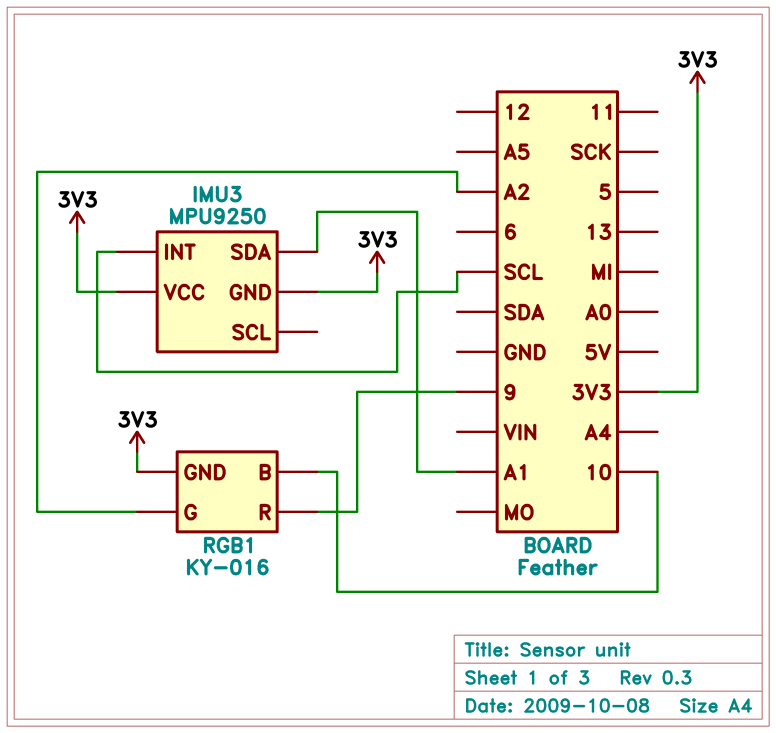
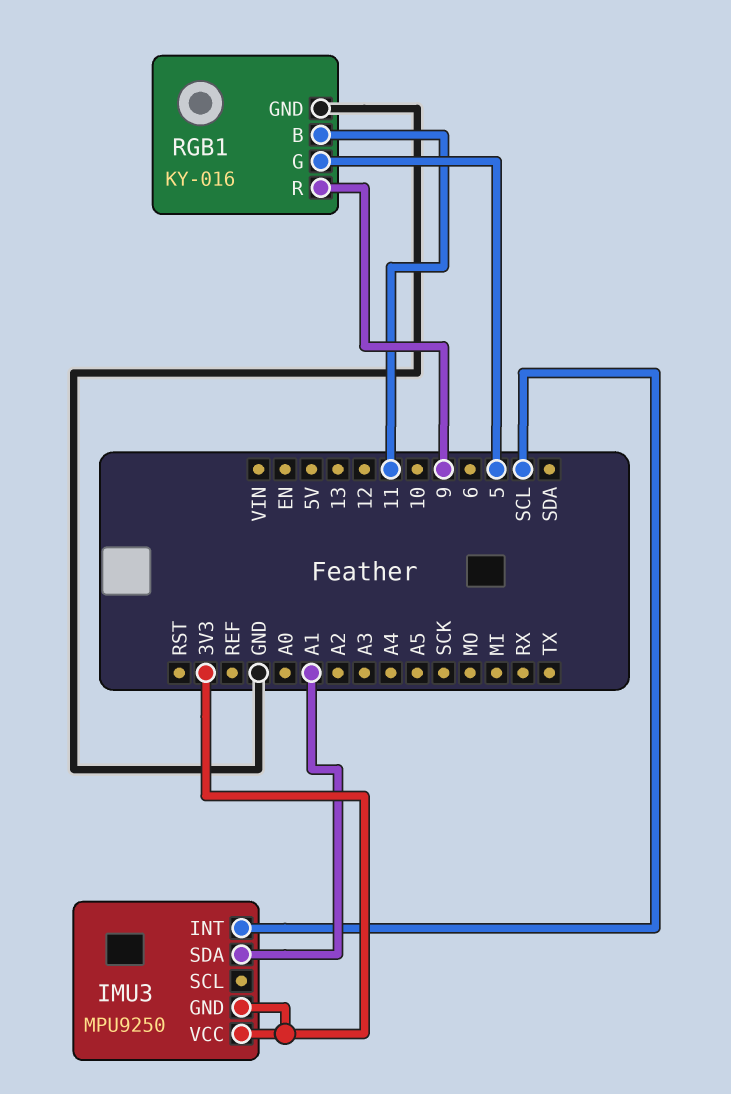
RGB1 pin B: 10 -> 11
RGB1 pin G: A2 -> 5
RGB1 pin GND: 3V3 -> GND

